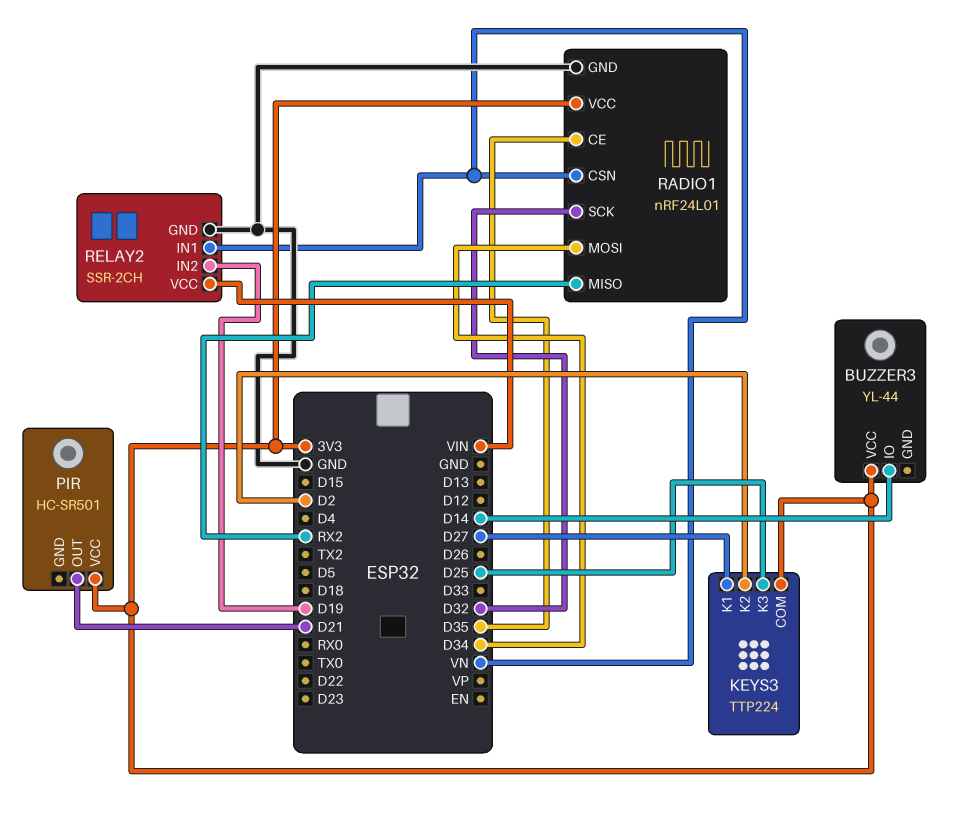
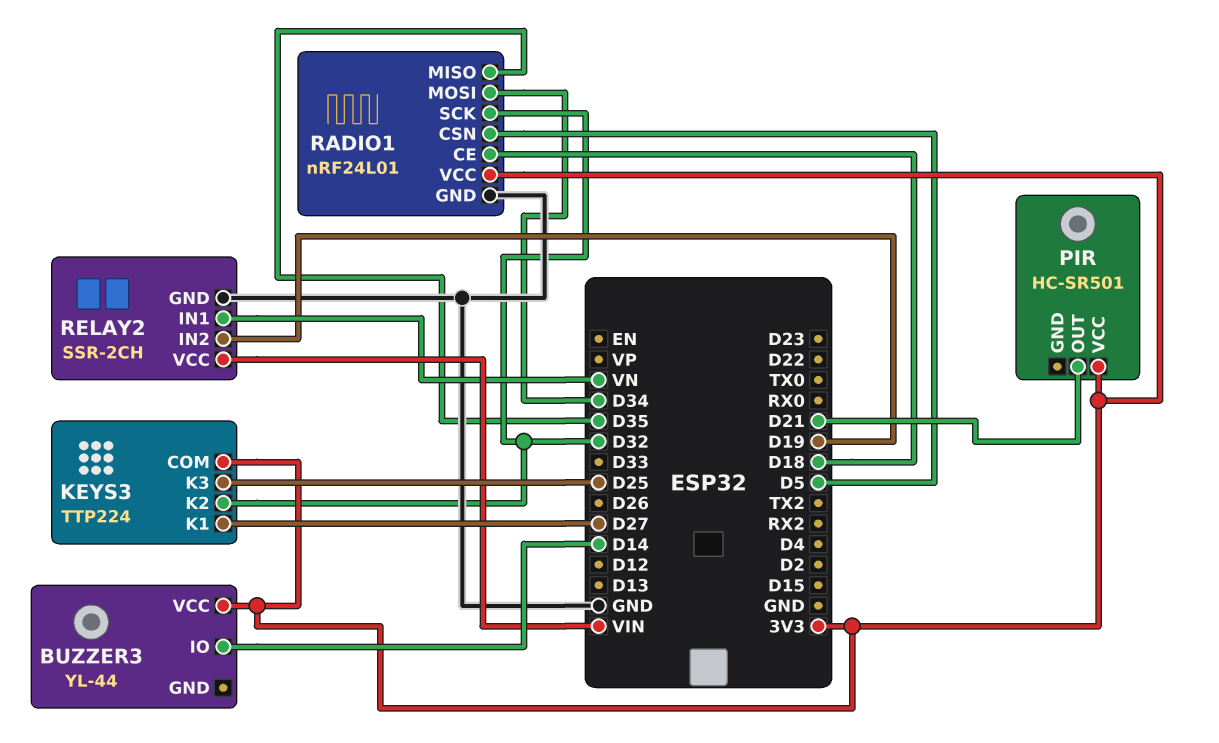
KEYS3 pin K2: D2 -> D32
RADIO1 pin CE: D35 -> D18
RADIO1 pin CSN: VN -> D5
RADIO1 pin MISO: RX2 -> D35

